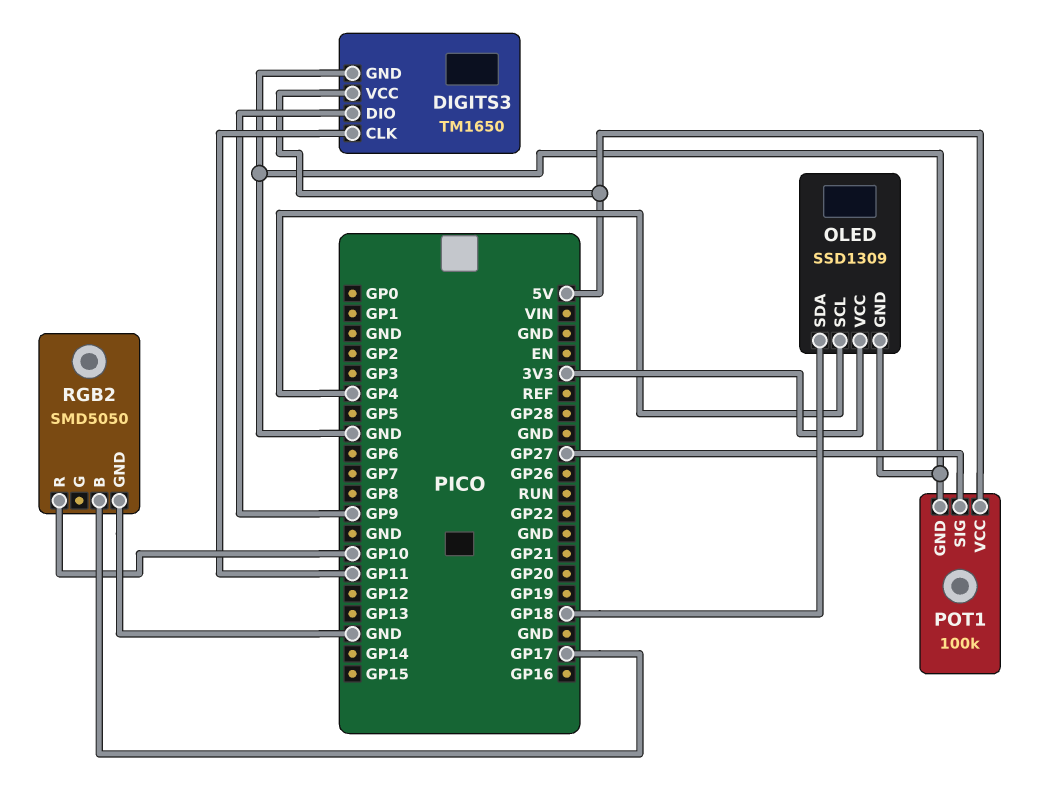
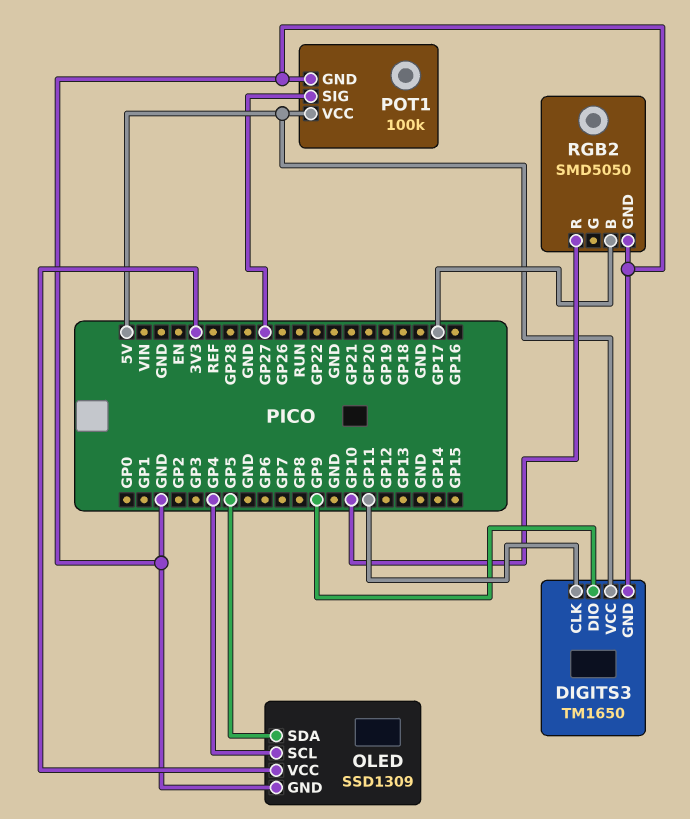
OLED pin SDA: GP18 -> GP5

